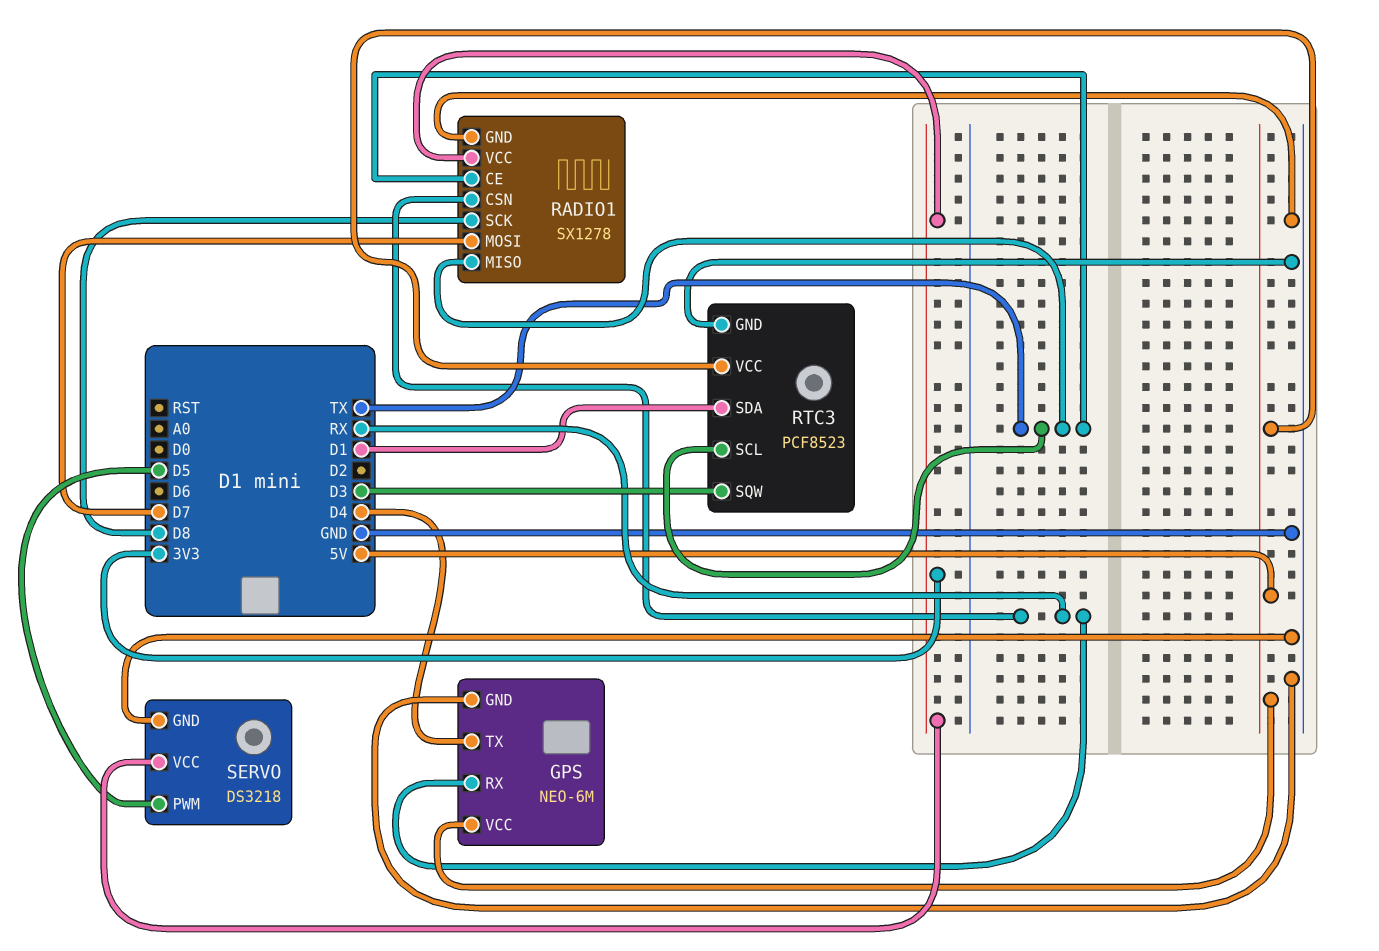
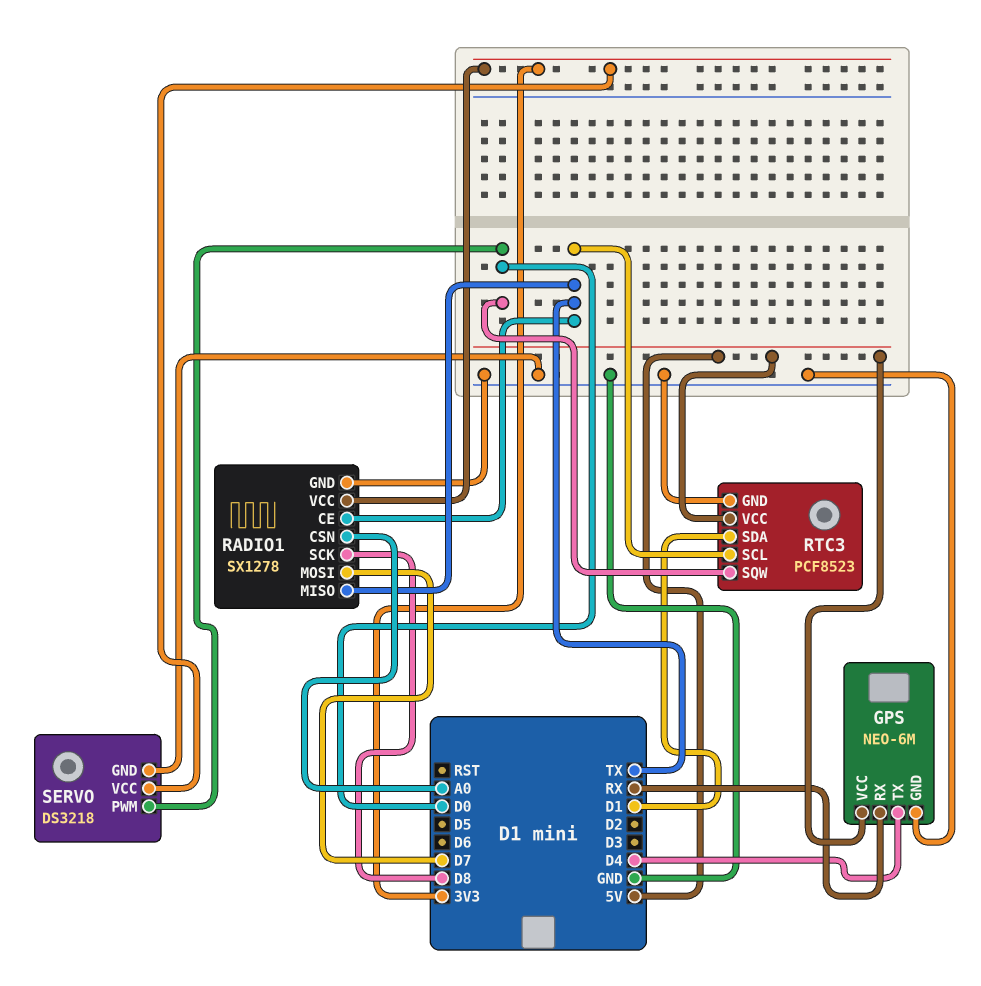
RADIO1 pin CSN: RX -> A0
RTC3 pin SQW: D3 -> D0
SERVO pin PWM: D5 -> D0

